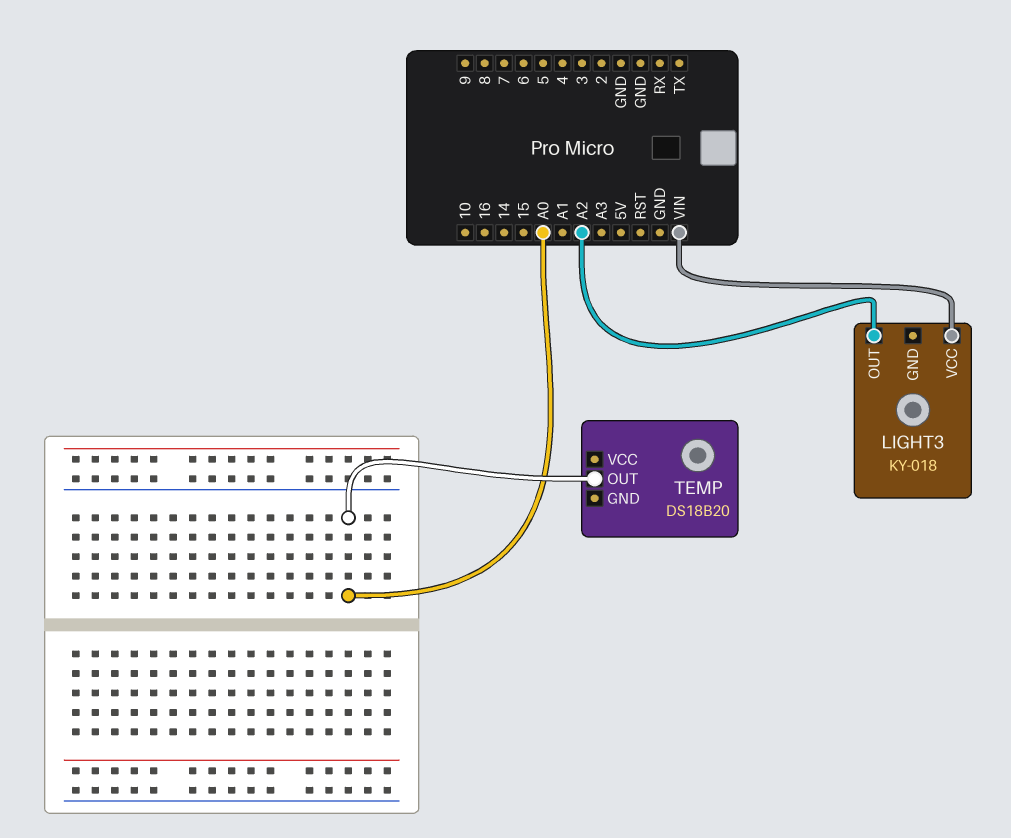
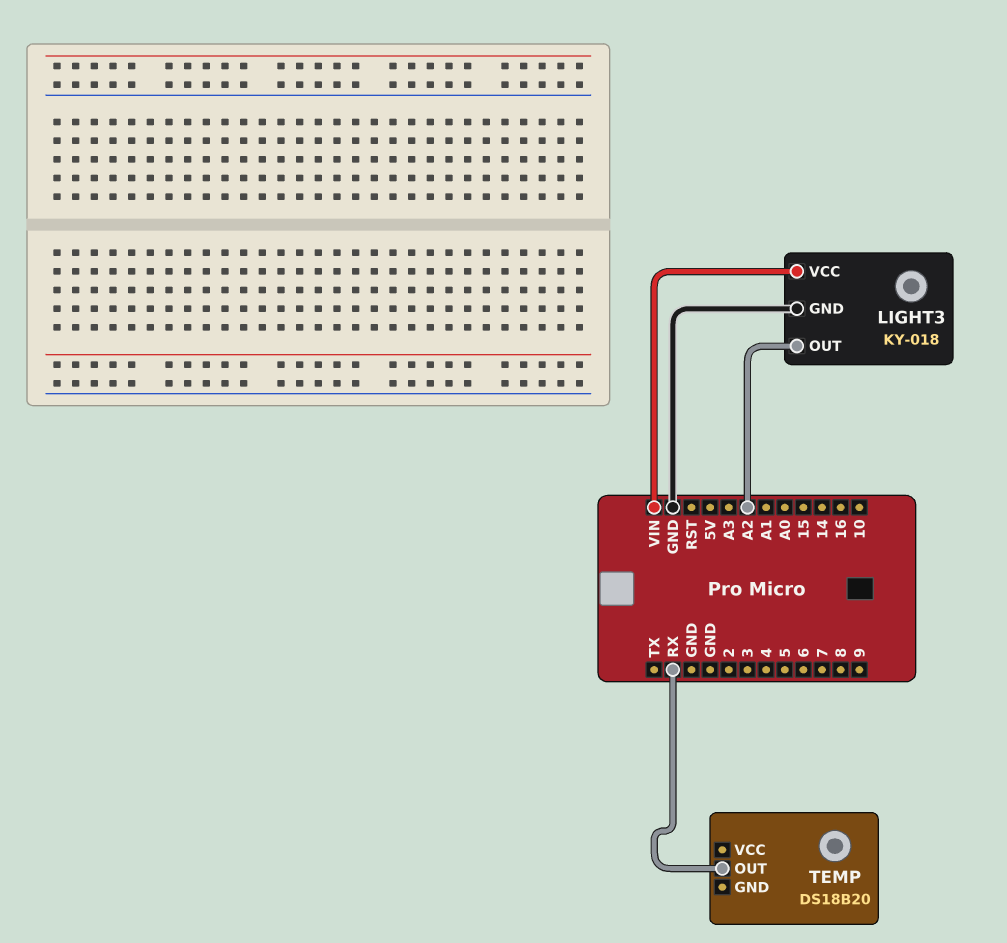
LIGHT3 pin GND: none -> GND
TEMP pin OUT: A0 -> RX

